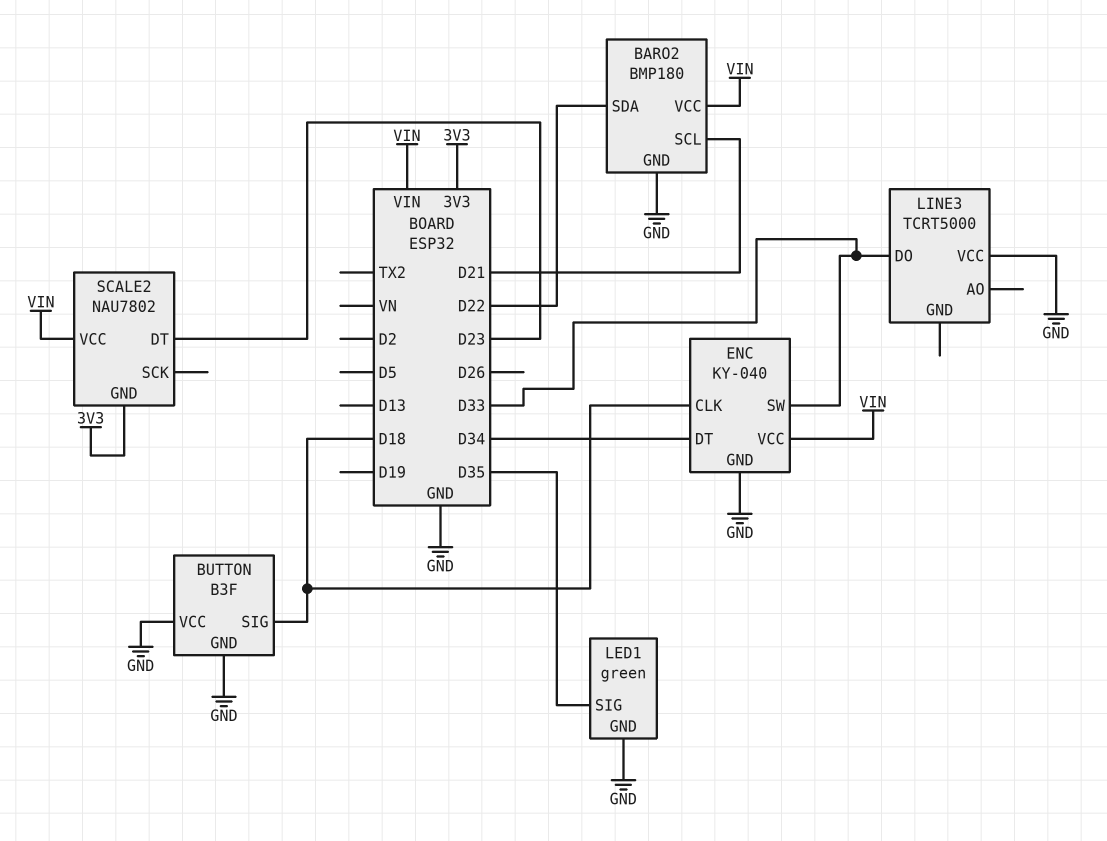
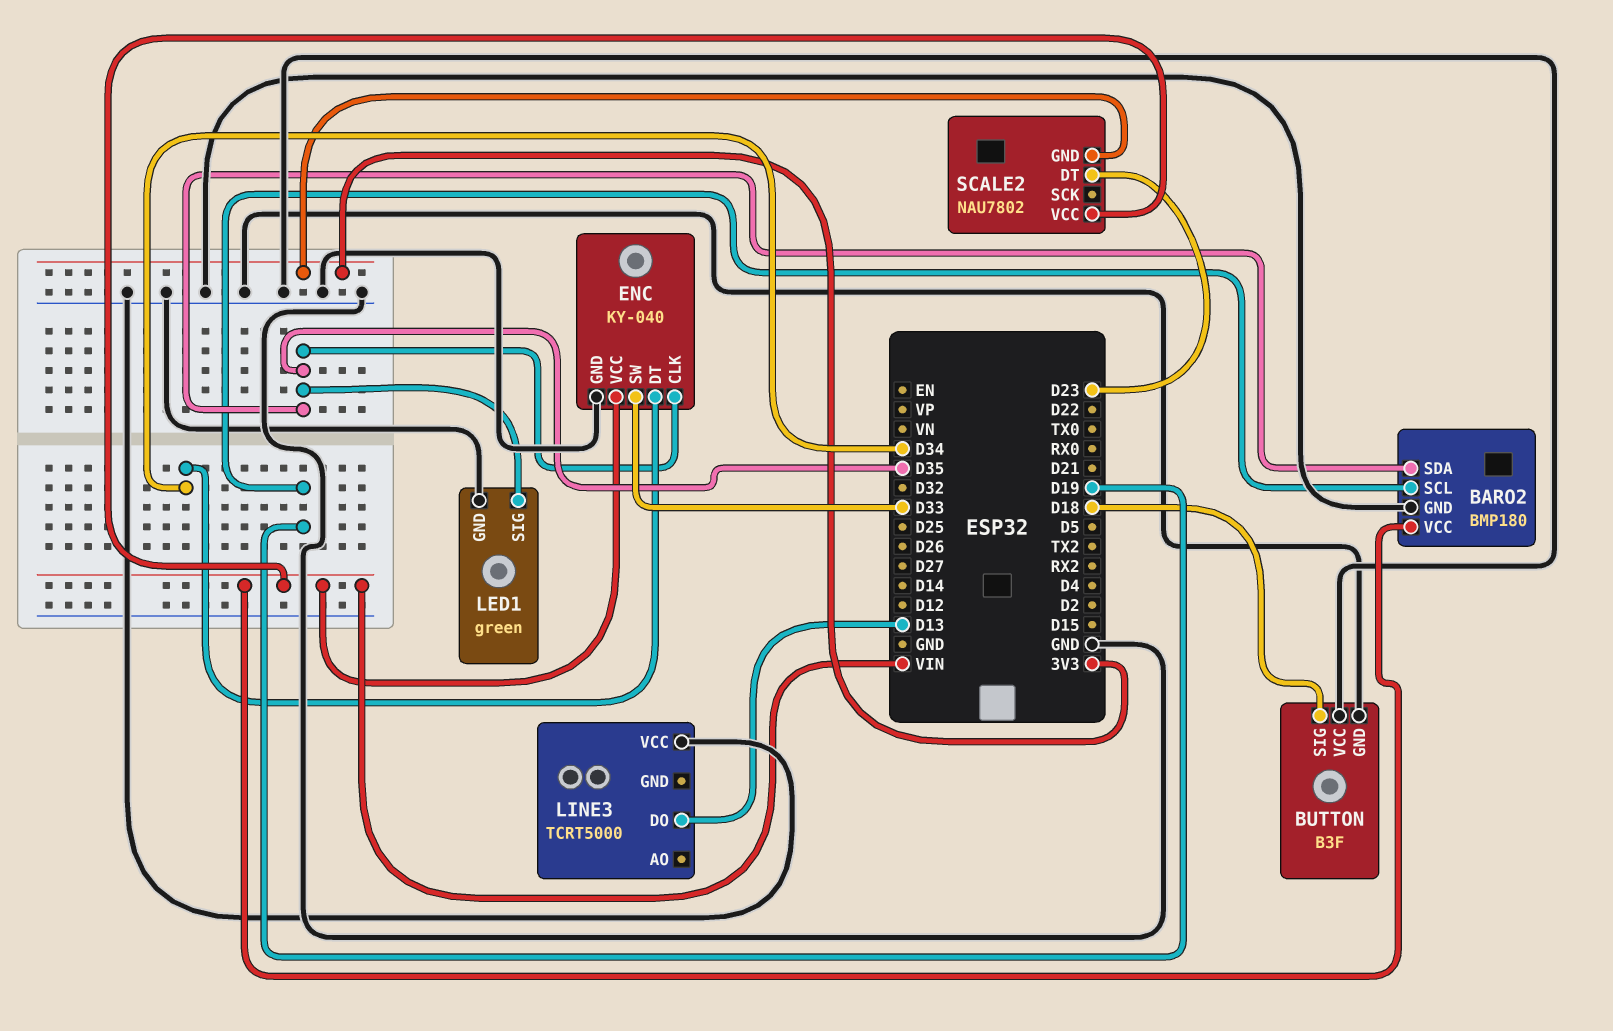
BARO2 pin SCL: D21 -> D19
BARO2 pin SDA: D22 -> D35
ENC pin CLK: D18 -> D35
LINE3 pin DO: D33 -> D13

